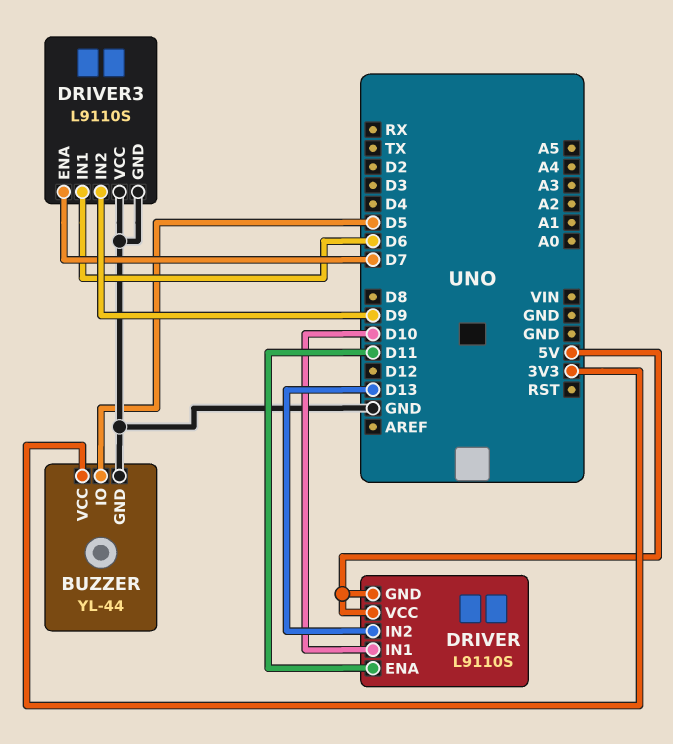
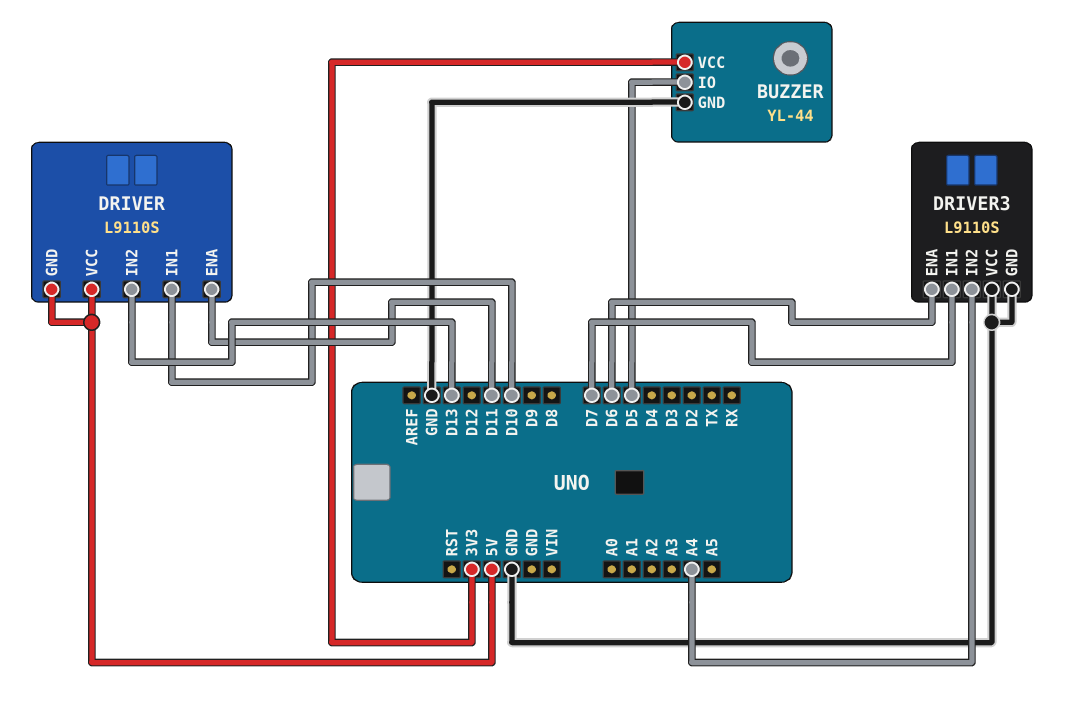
DRIVER3 pin ENA: D7 -> D6
DRIVER3 pin IN1: D6 -> D7
DRIVER3 pin IN2: D9 -> A4

